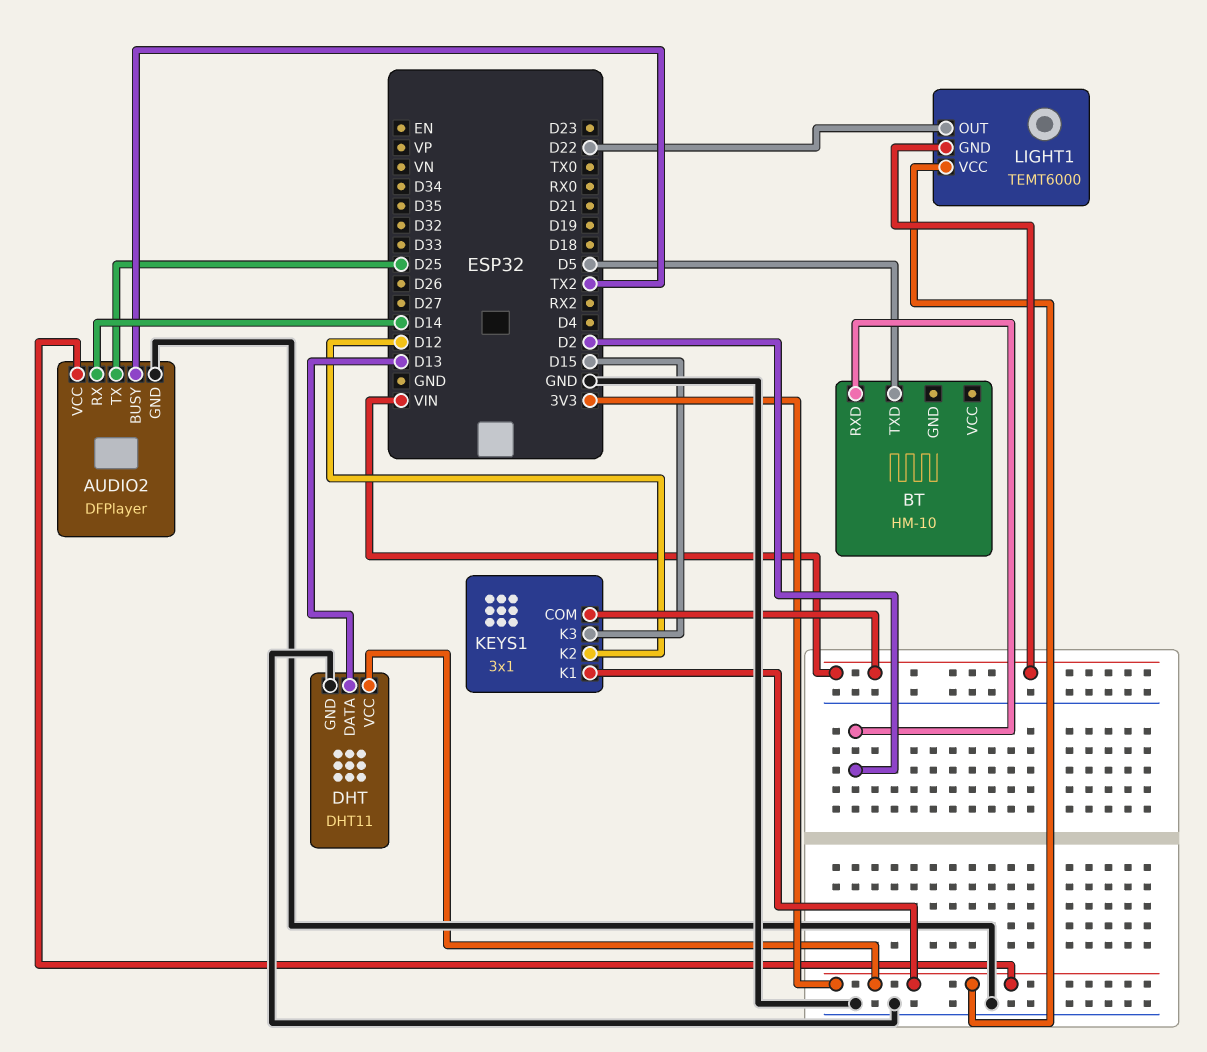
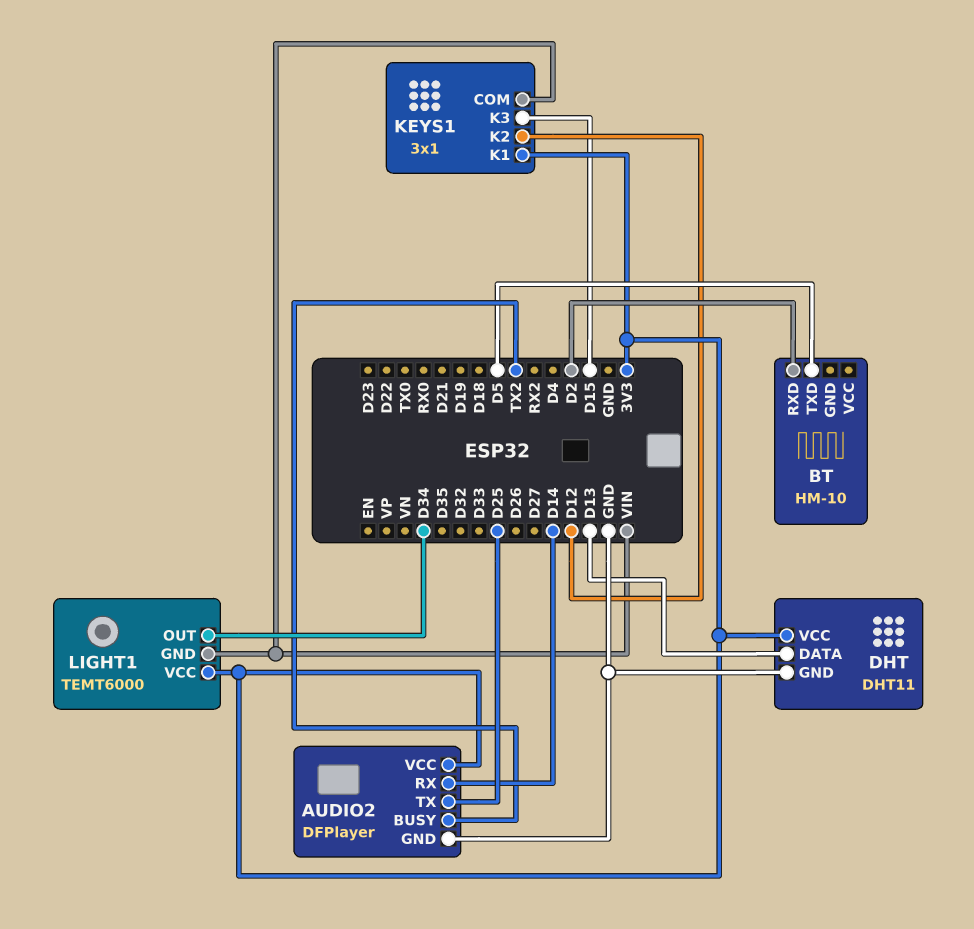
LIGHT1 pin OUT: D22 -> D34

